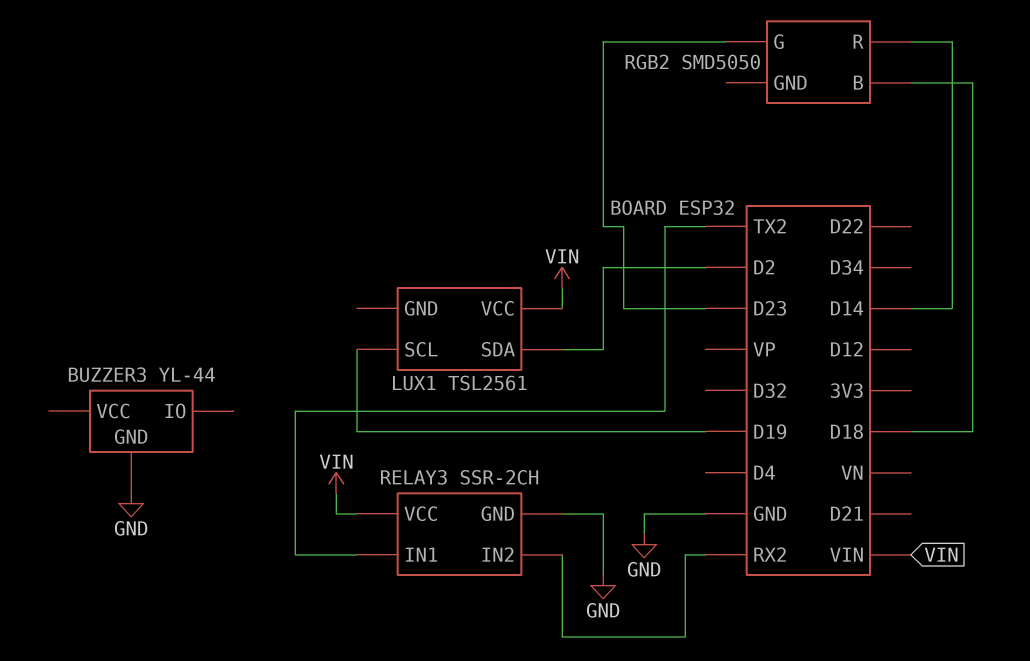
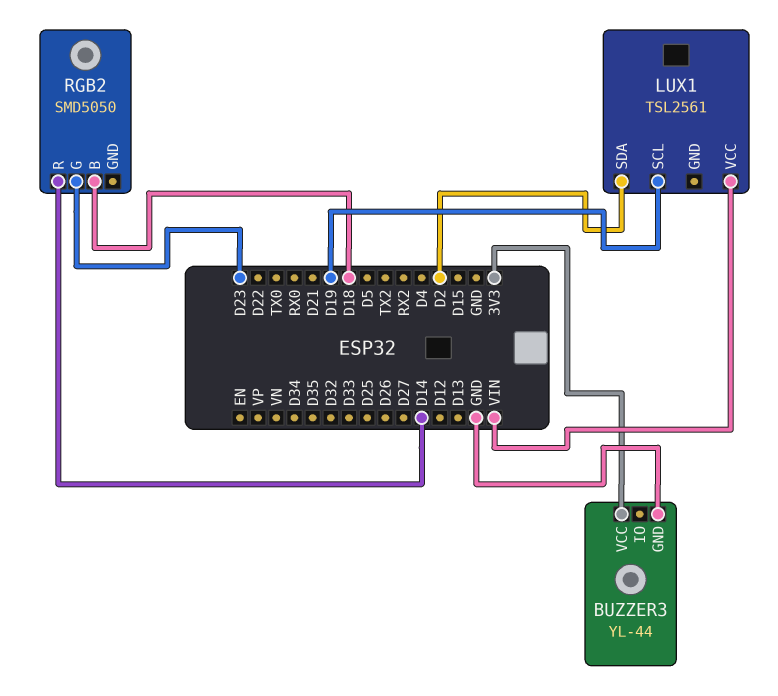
BUZZER3 pin VCC: none -> 3V3
RELAY3: SSR-2CH -> none
RELAY3 pin GND: GND -> none
RELAY3 pin IN1: TX2 -> none
RELAY3 pin IN2: RX2 -> none
RELAY3 pin VCC: VIN -> none

